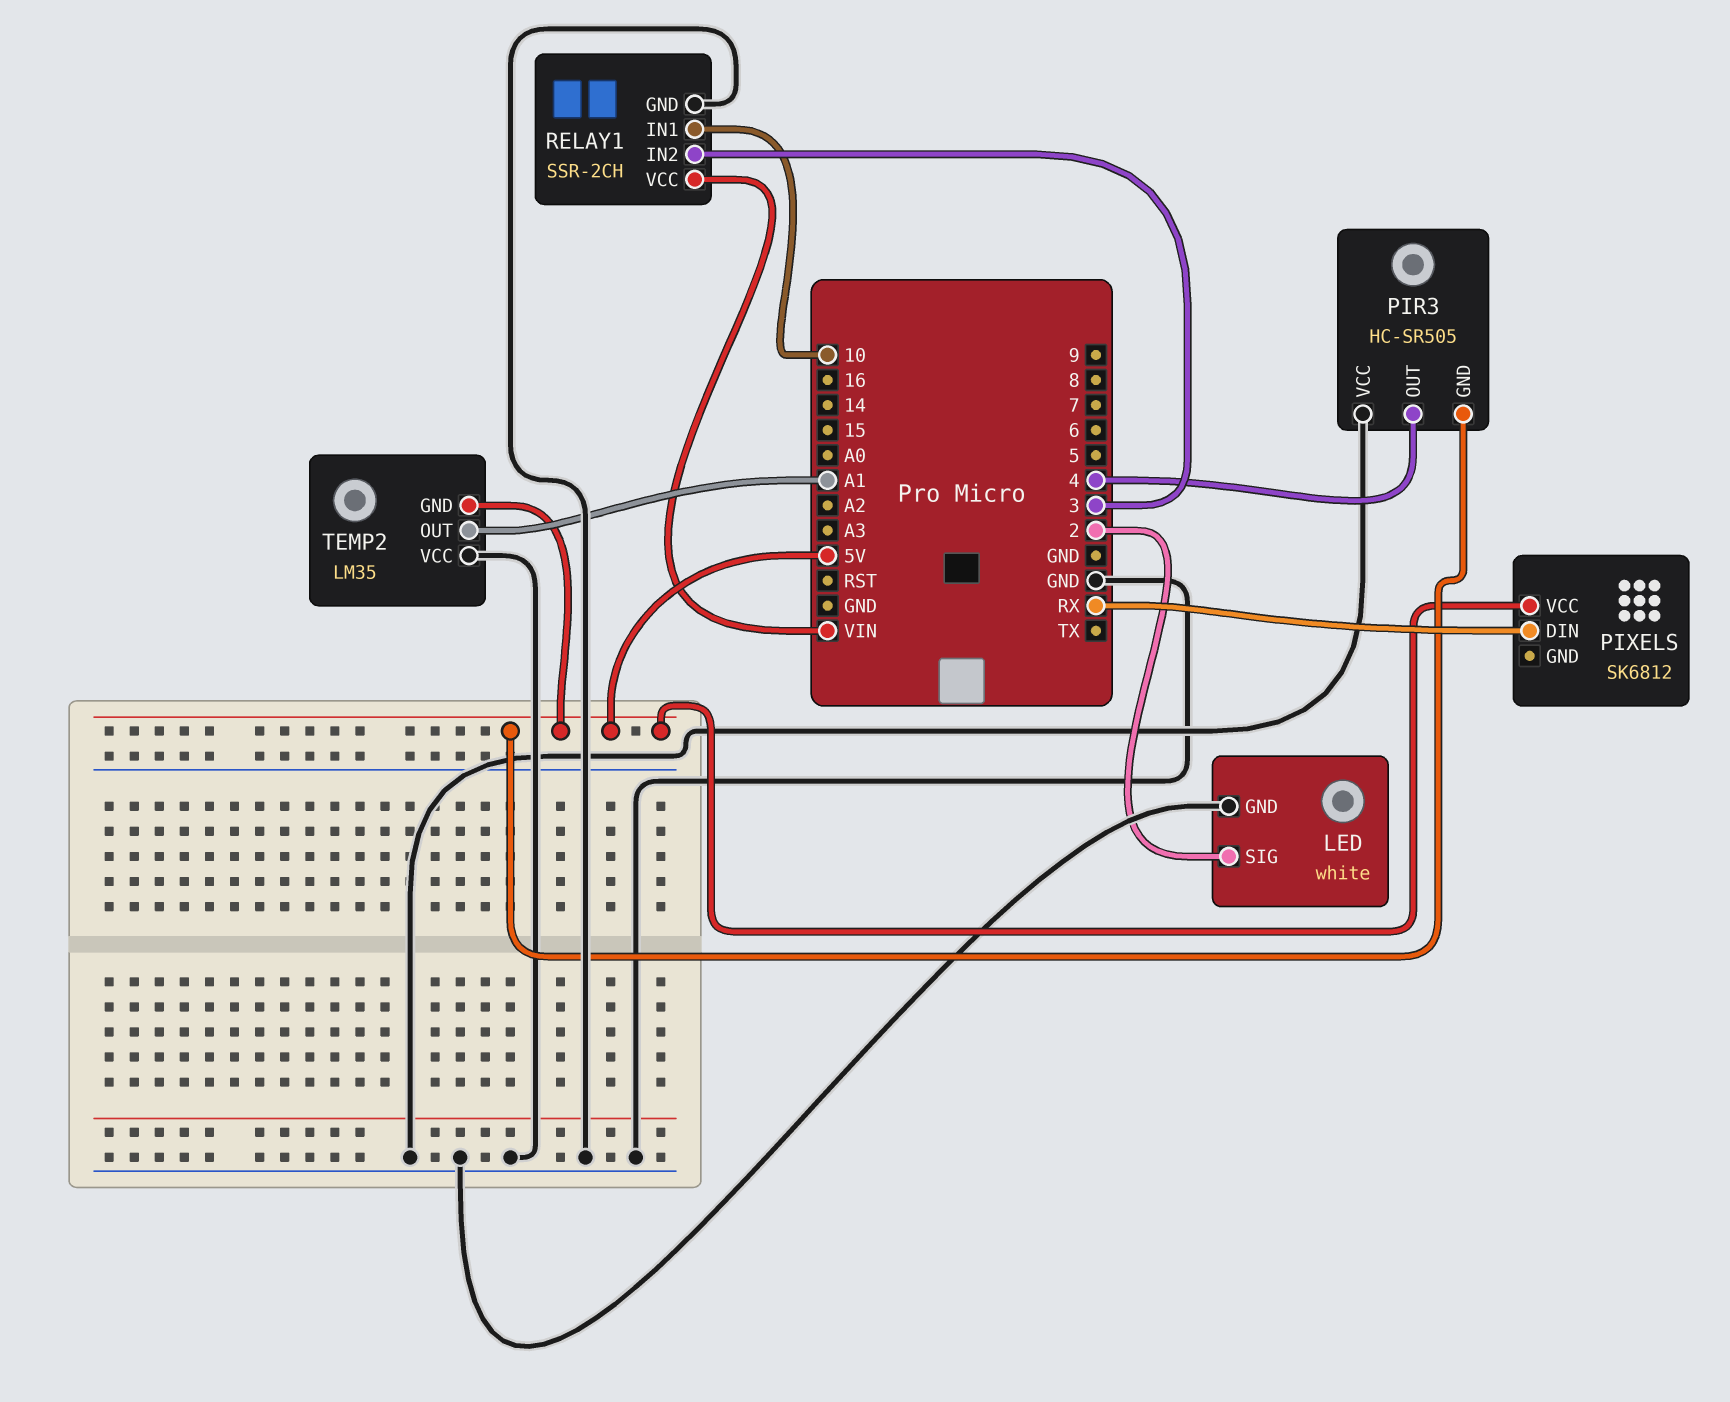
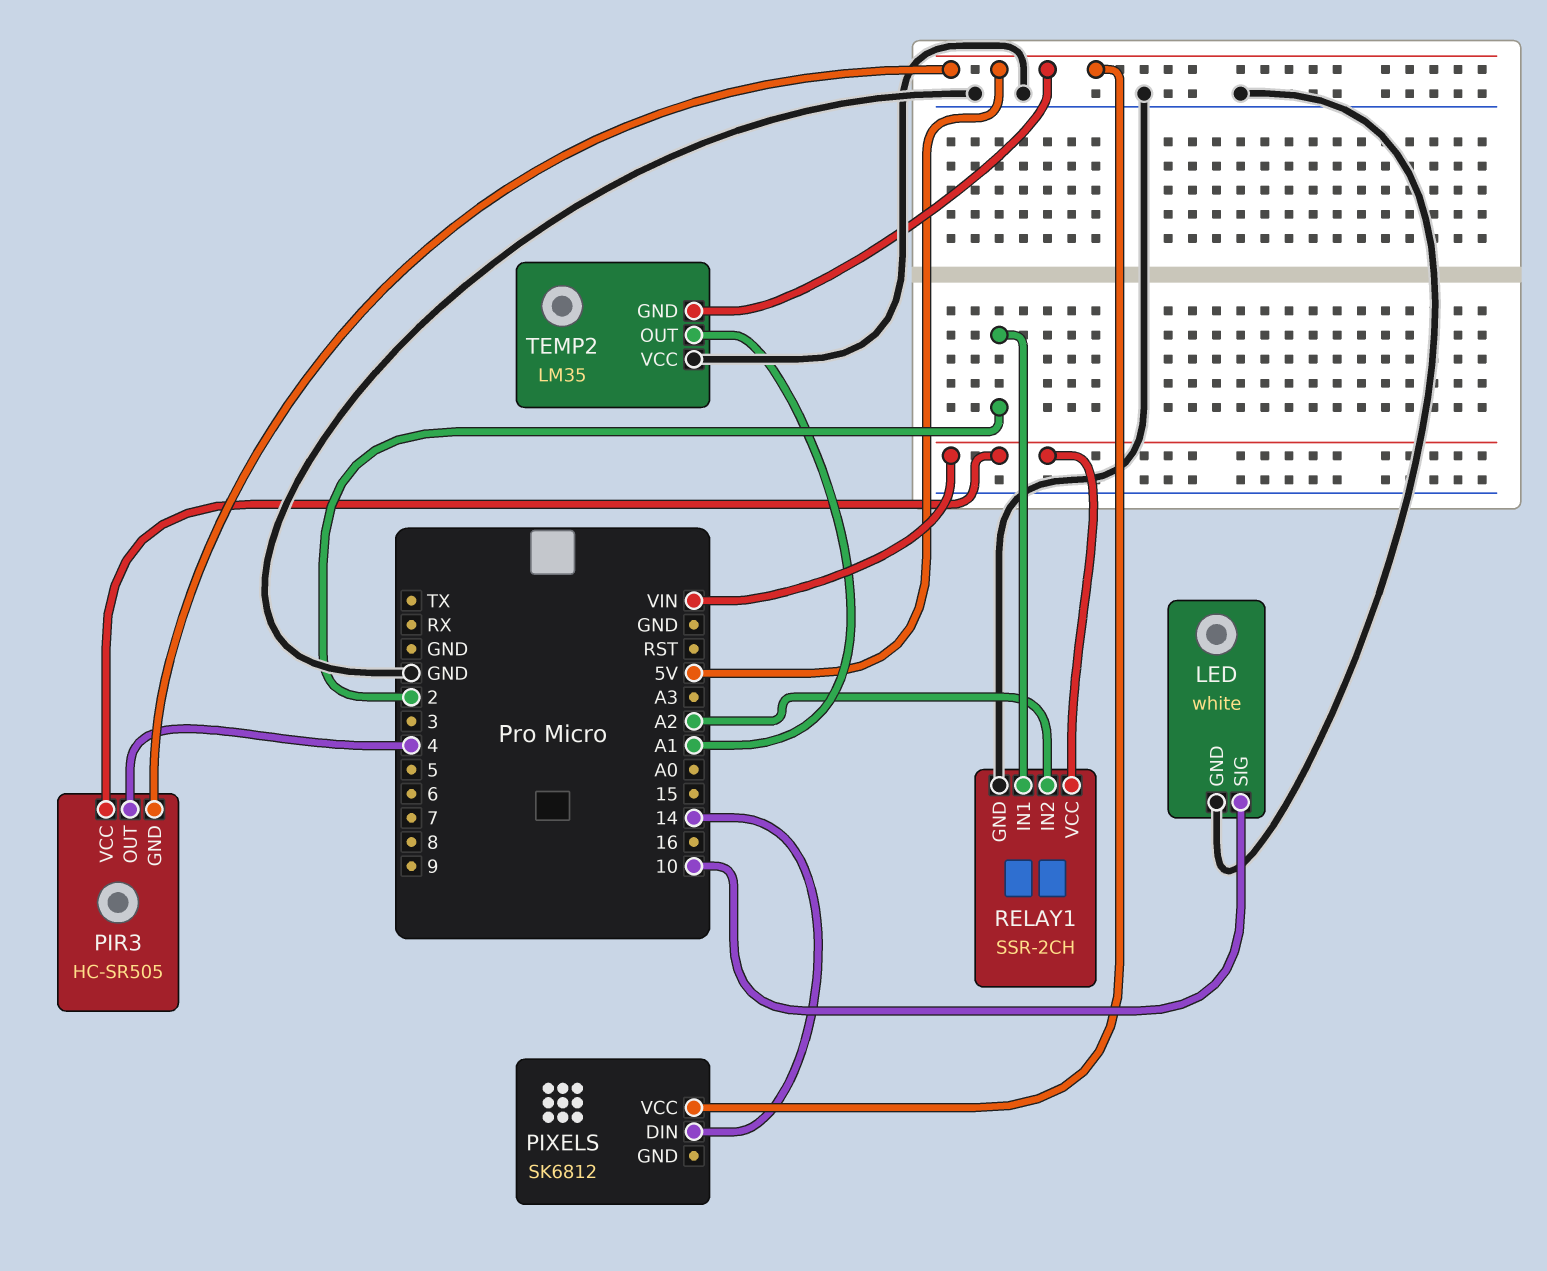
LED pin SIG: 2 -> 10
PIR3 pin VCC: GND -> VIN
PIXELS pin DIN: RX -> 14
RELAY1 pin IN1: 10 -> 2
RELAY1 pin IN2: 3 -> A2

